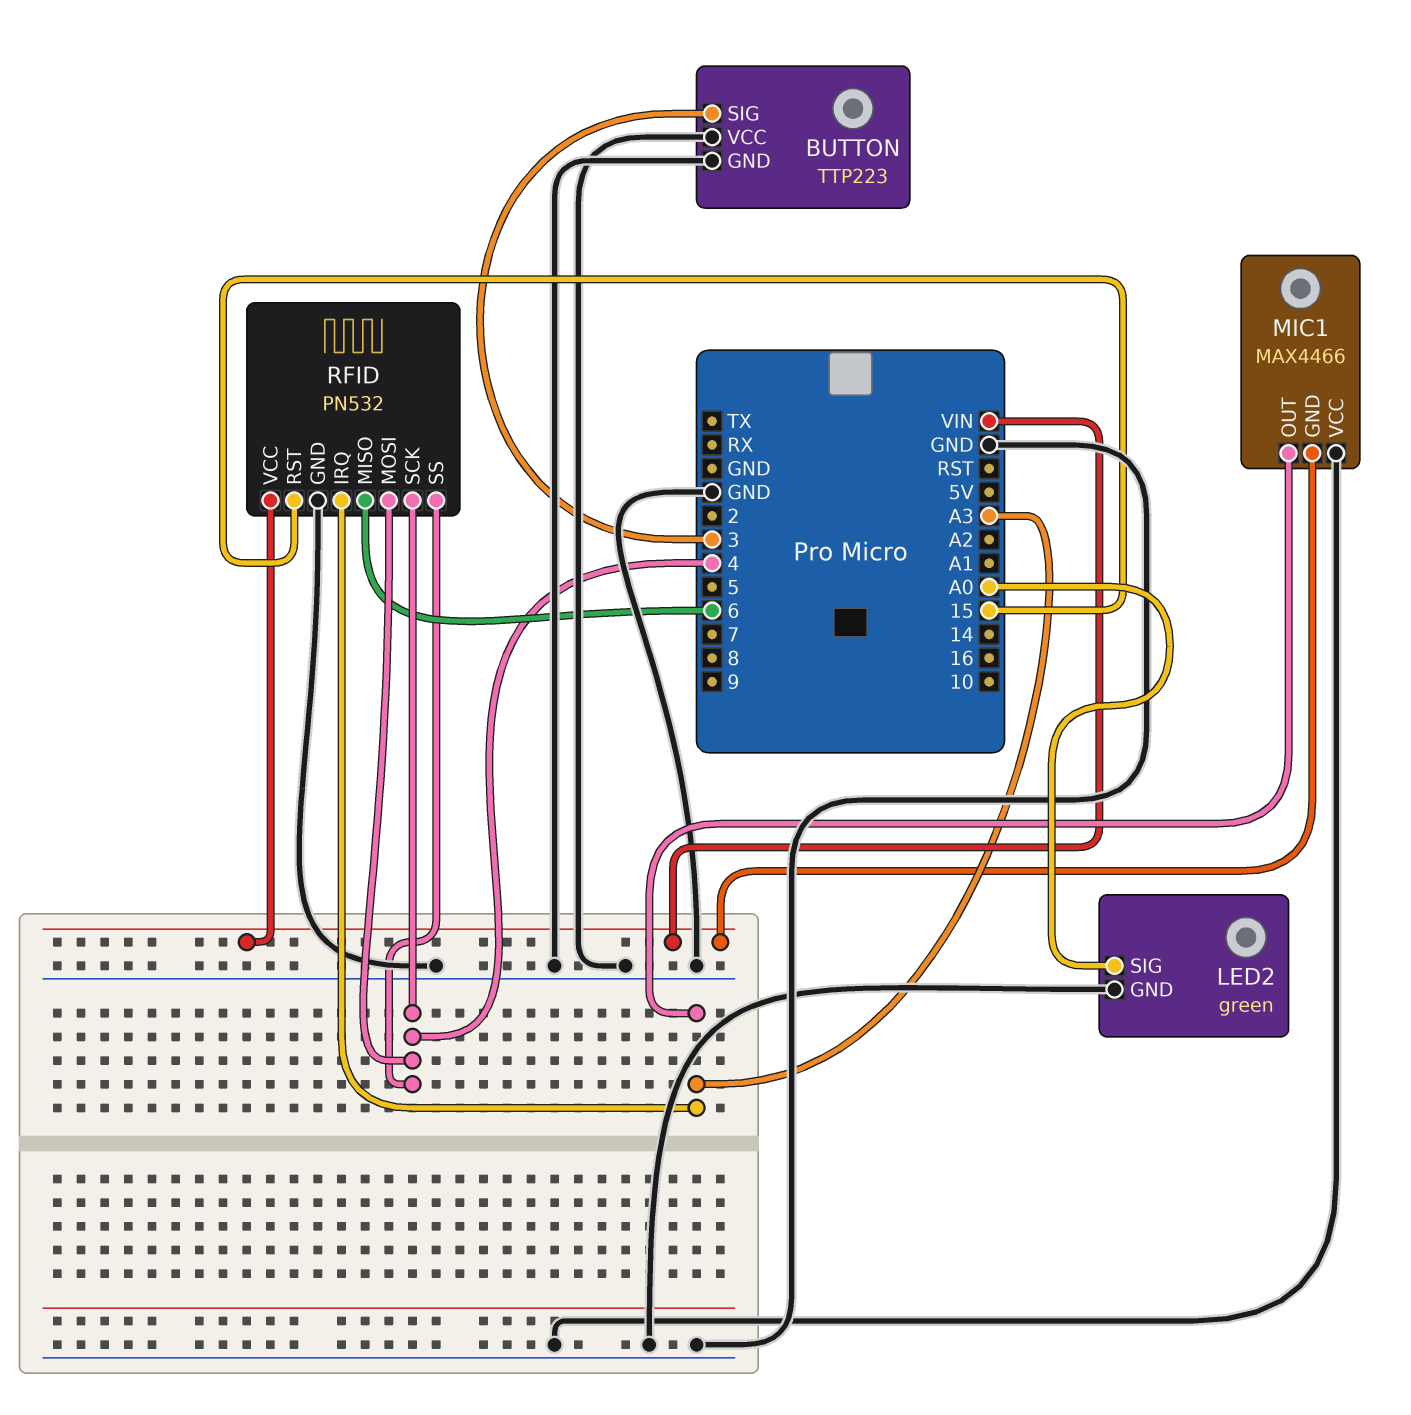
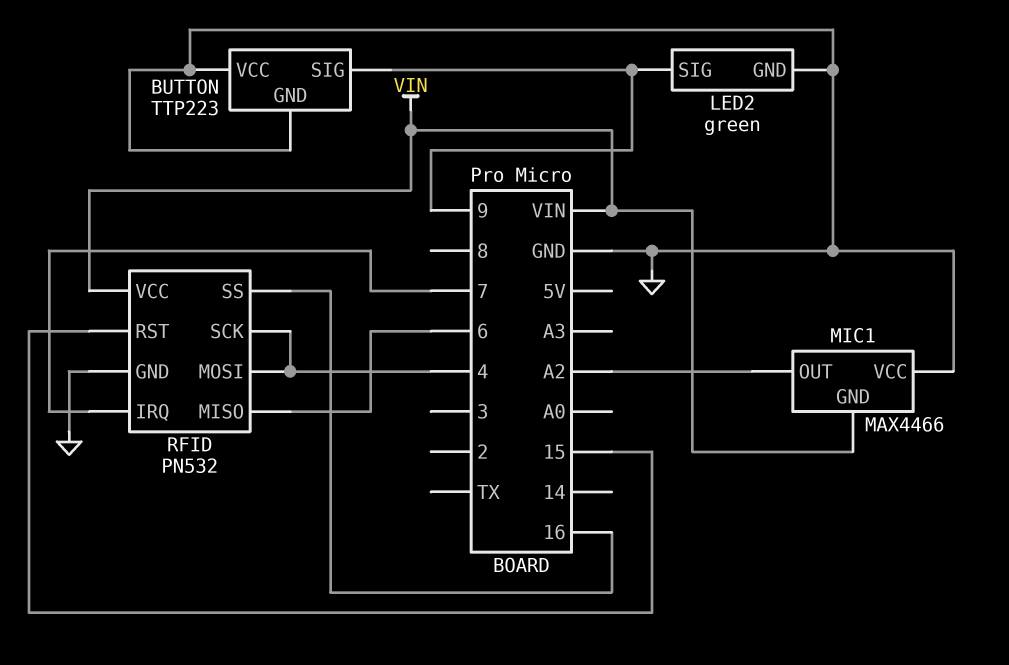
BUTTON pin SIG: 3 -> 9
LED2 pin SIG: A0 -> 9
MIC1 pin OUT: A3 -> A2
RFID pin IRQ: A3 -> 7
RFID pin SS: 4 -> 16

